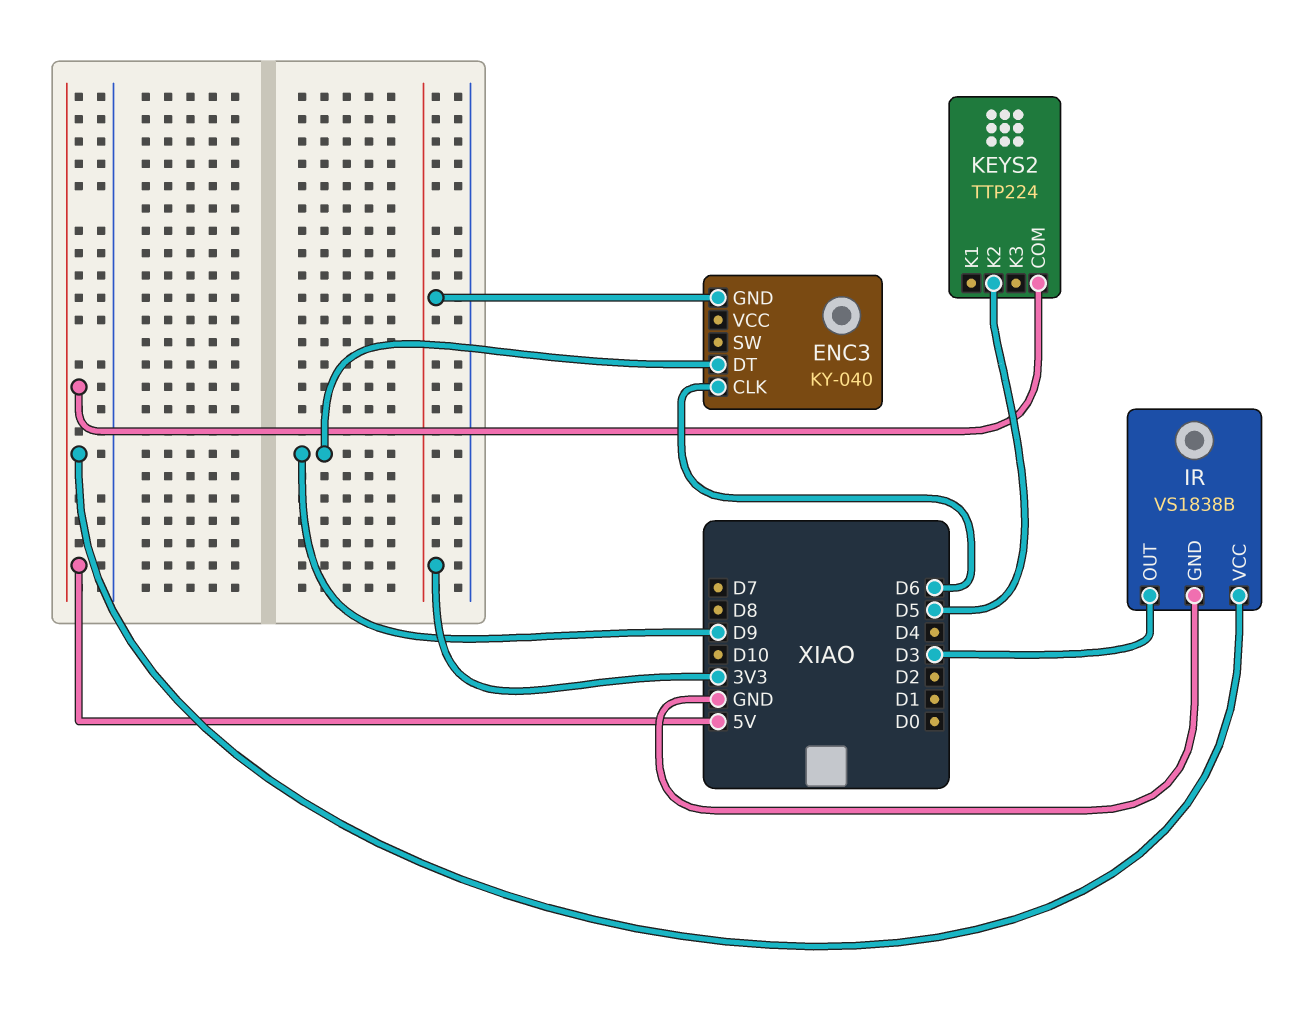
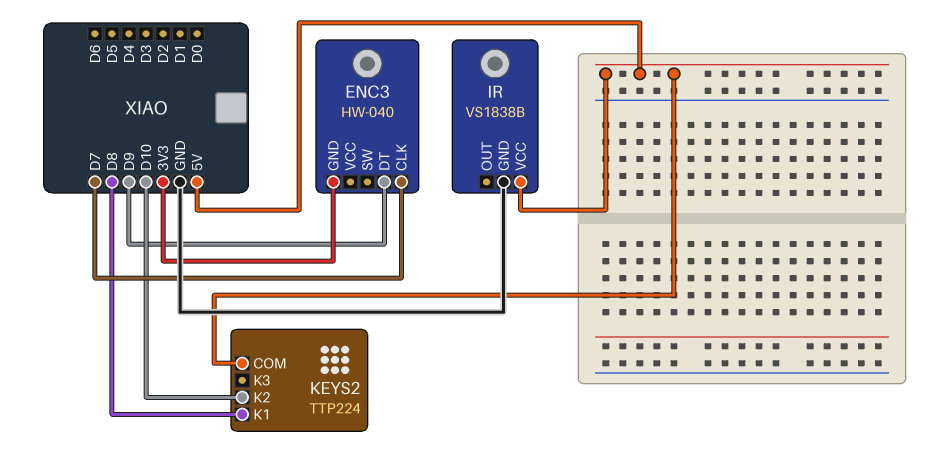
ENC3: KY-040 -> HW-040
ENC3 pin CLK: D6 -> D7
IR pin OUT: D3 -> none
KEYS2 pin K1: none -> D8
KEYS2 pin K2: D5 -> D10

